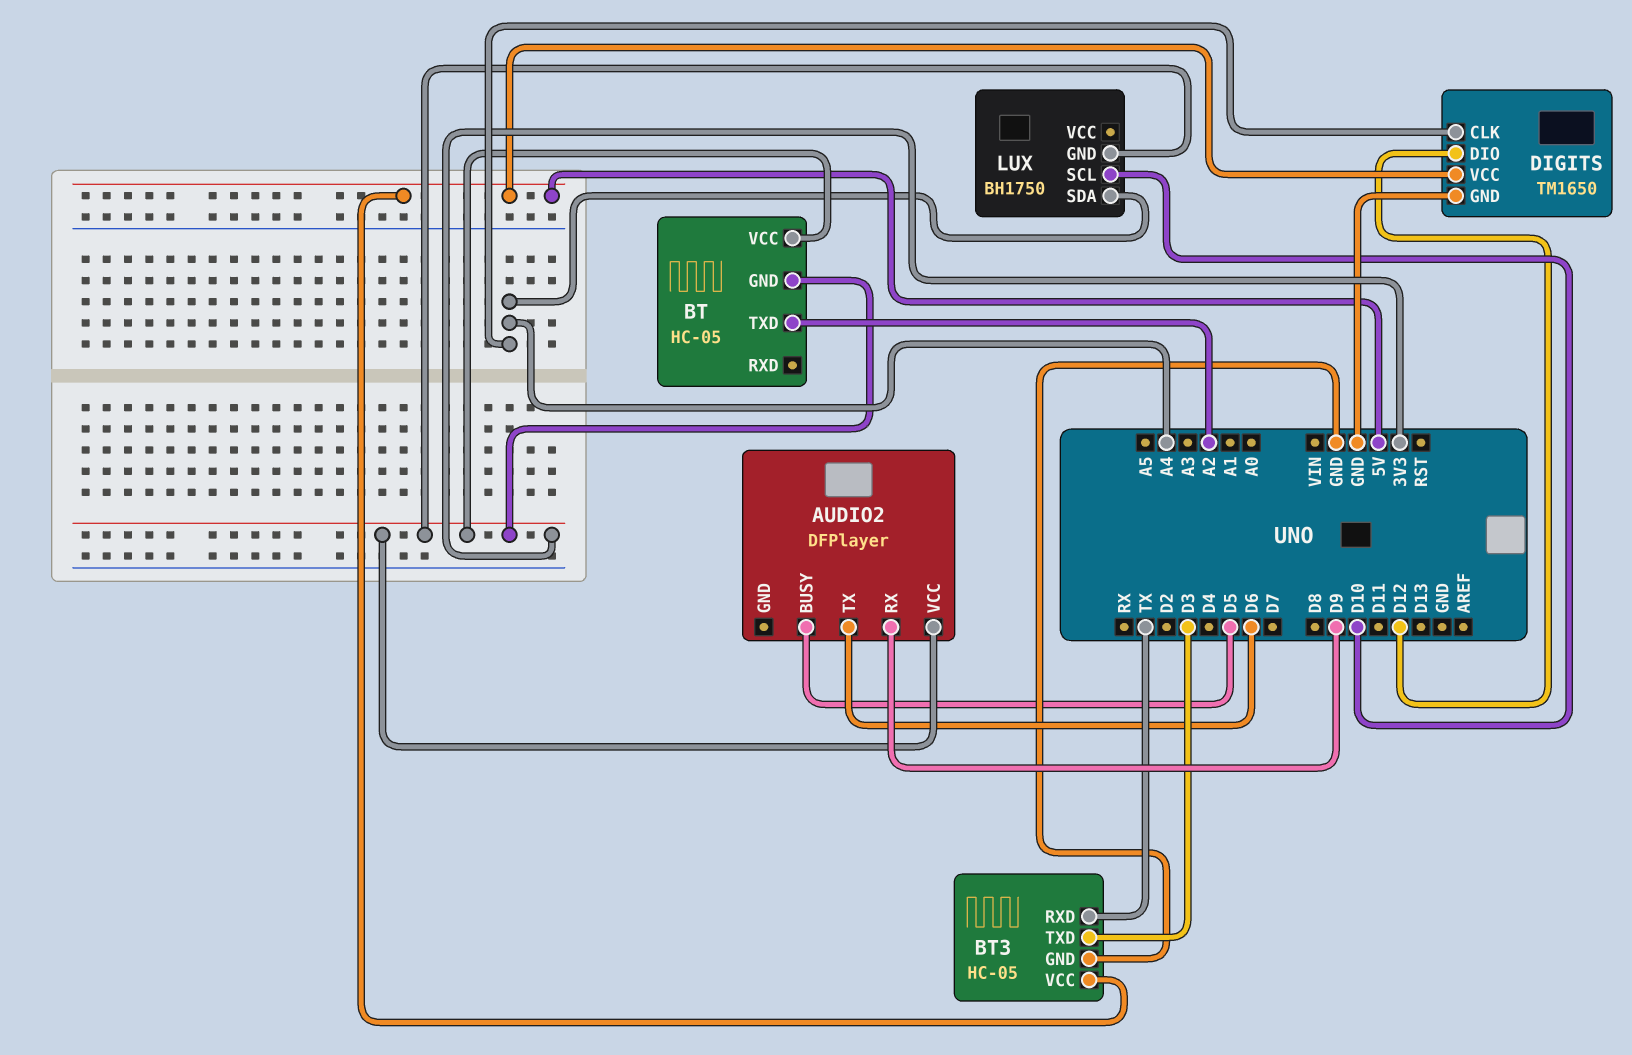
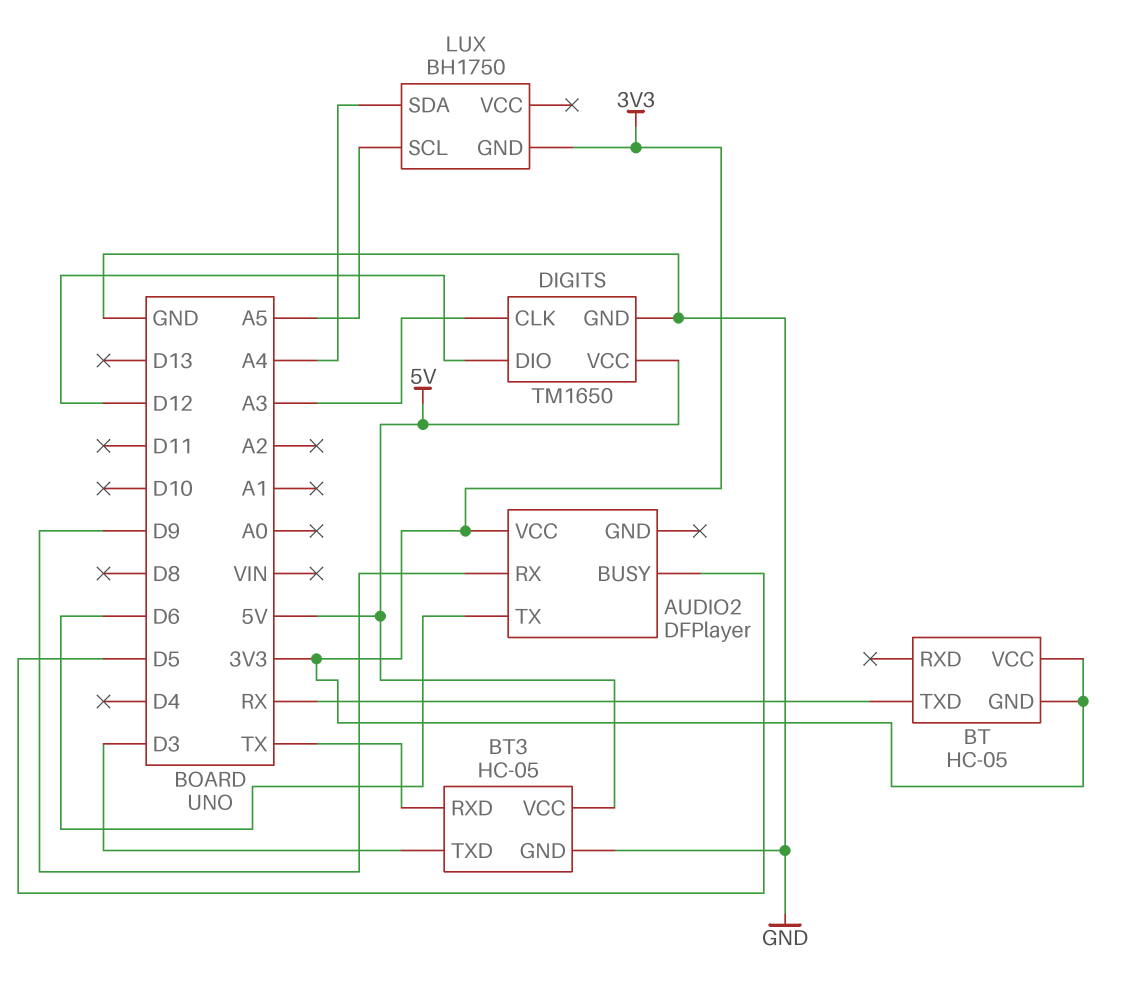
BT pin TXD: A2 -> RX
DIGITS pin CLK: A4 -> A3
LUX pin SCL: D10 -> A5

